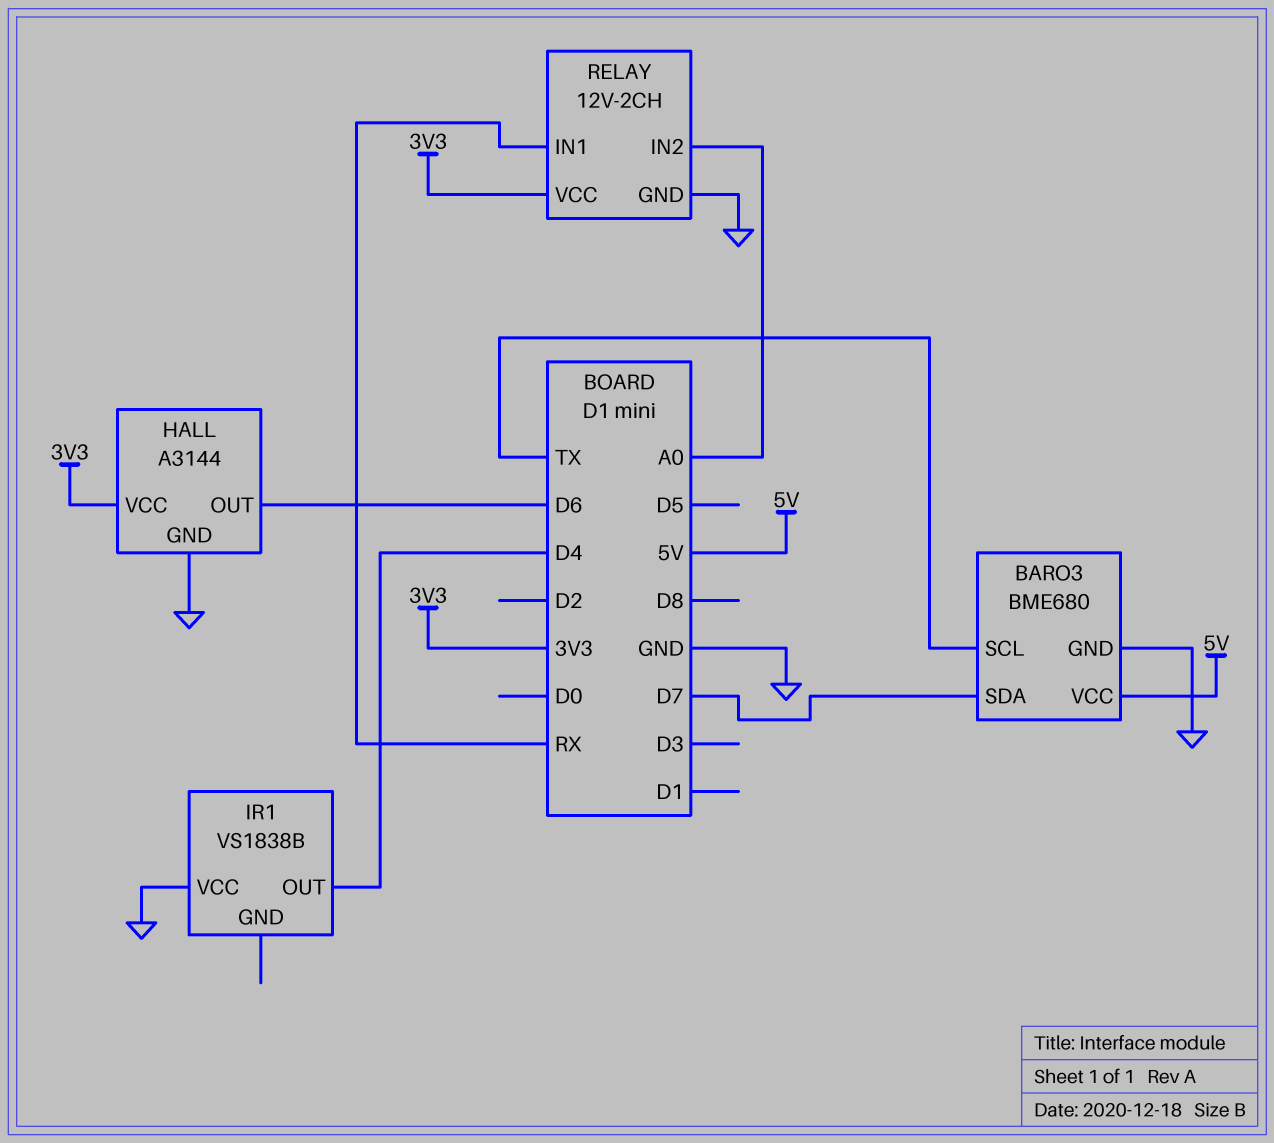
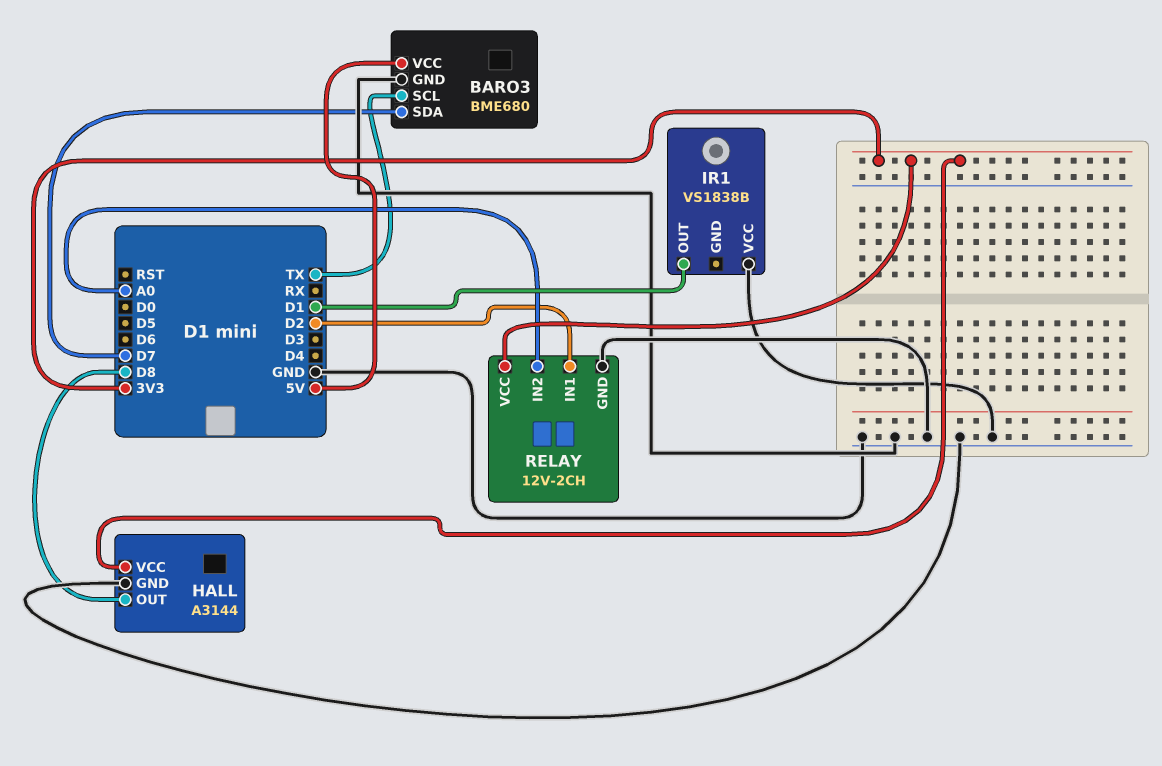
HALL pin OUT: D6 -> D8
IR1 pin OUT: D4 -> D1
RELAY pin IN1: RX -> D2

